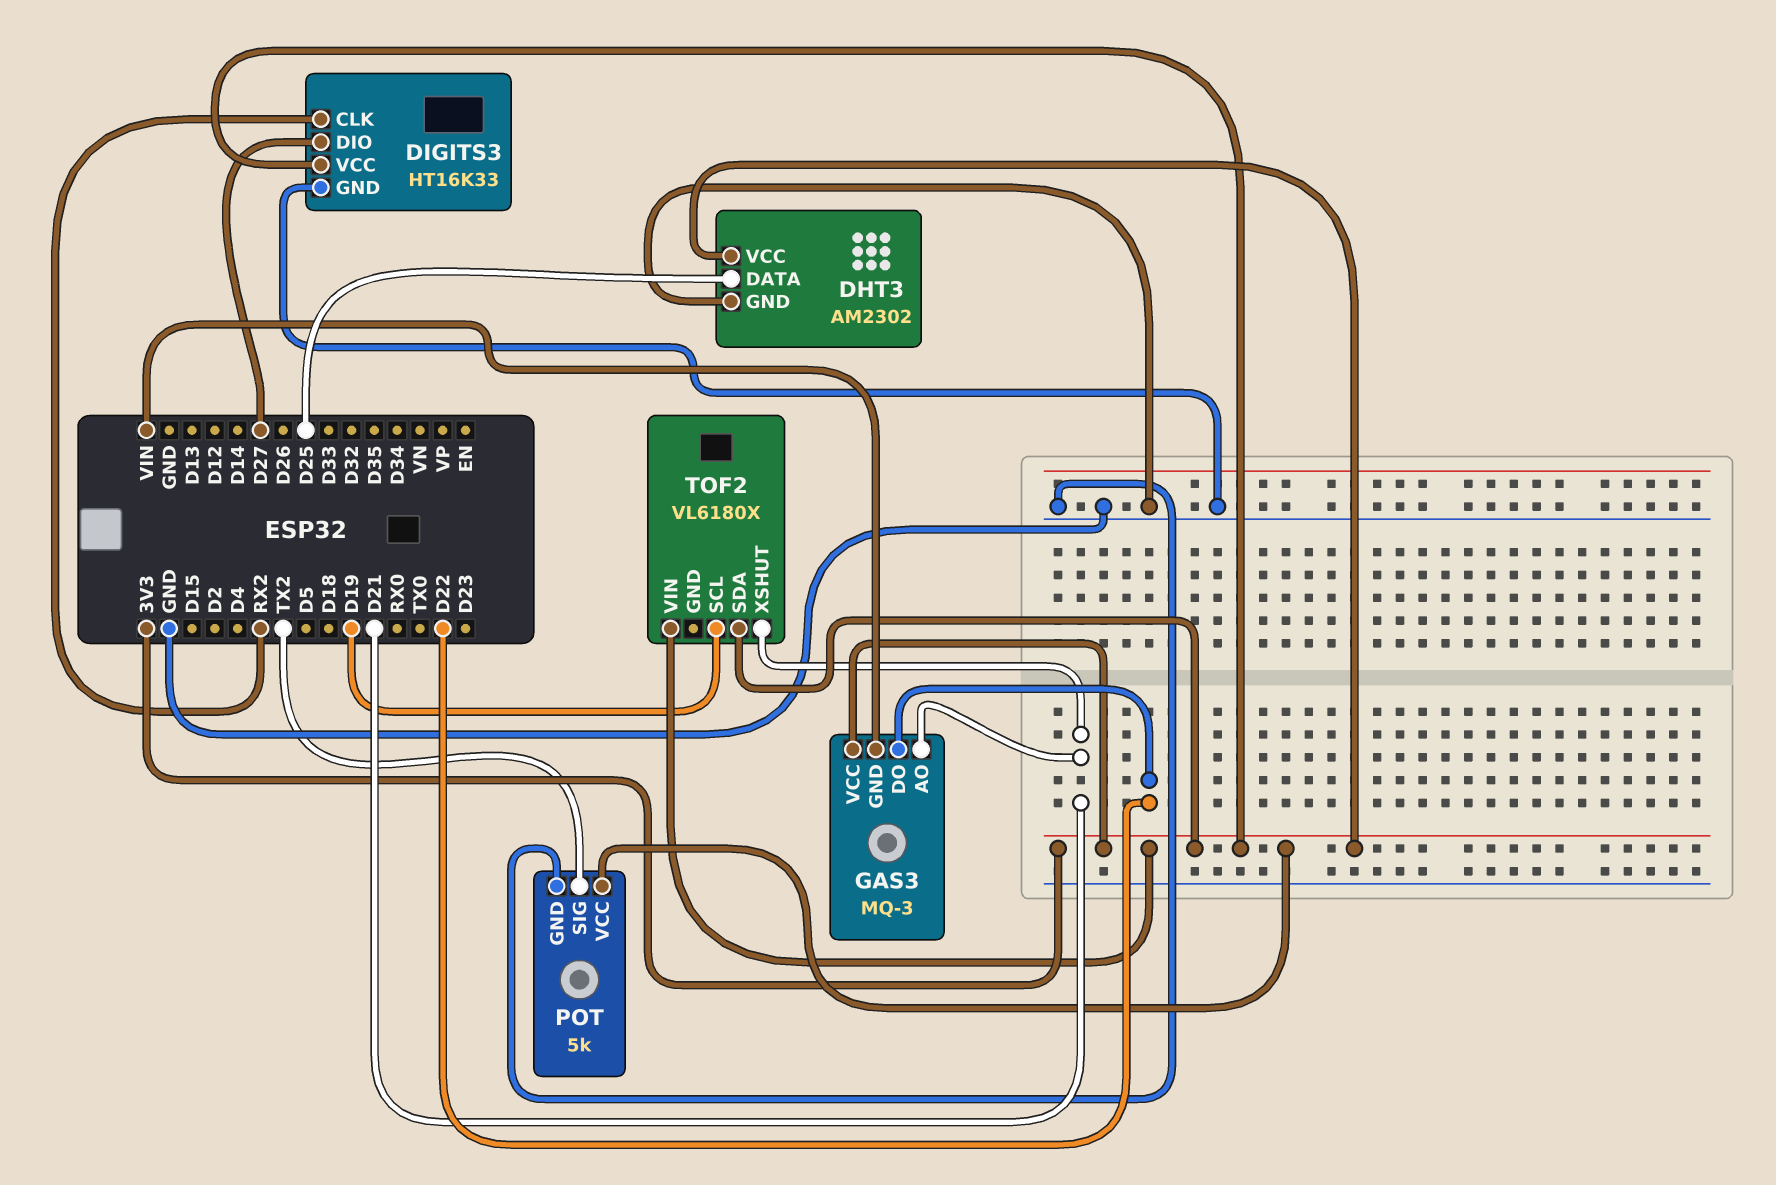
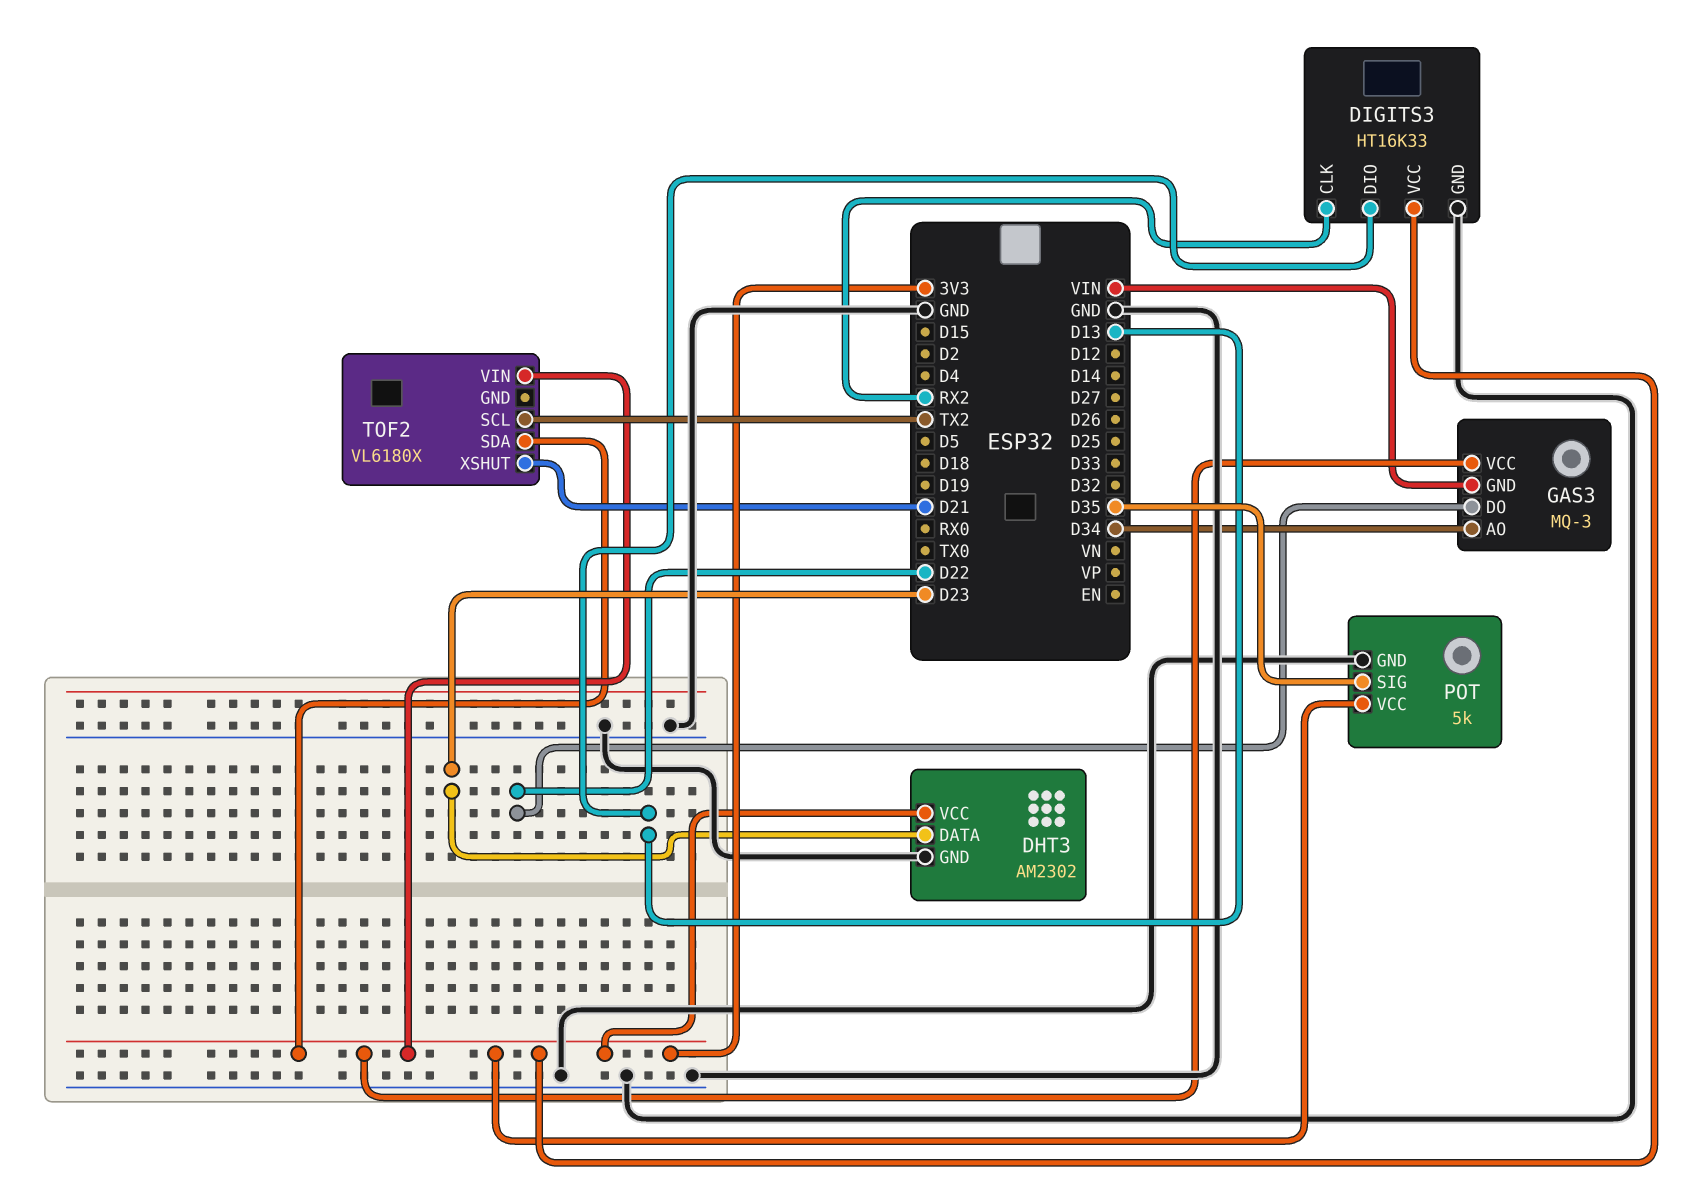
DHT3 pin DATA: D25 -> D23
DIGITS3 pin DIO: D27 -> D13
GAS3 pin AO: D21 -> D34
POT pin SIG: TX2 -> D35
TOF2 pin SCL: D19 -> TX2

